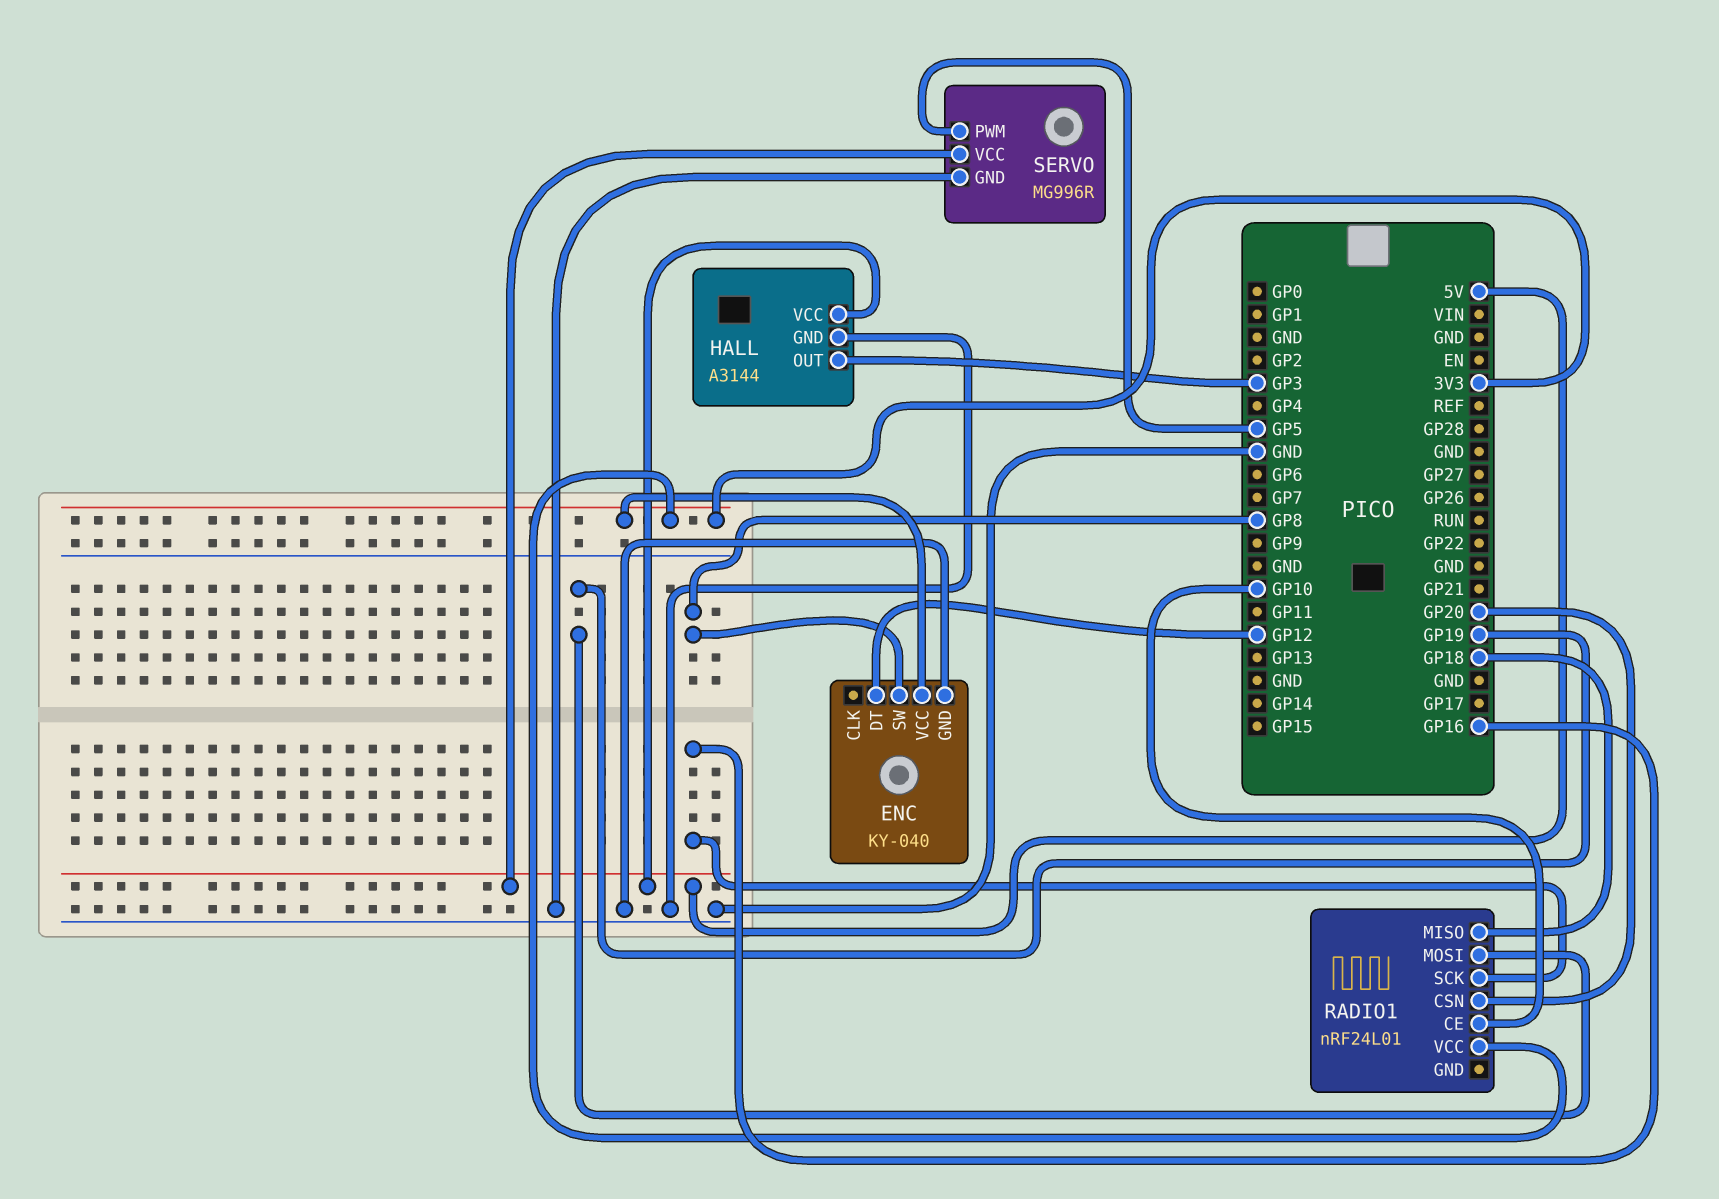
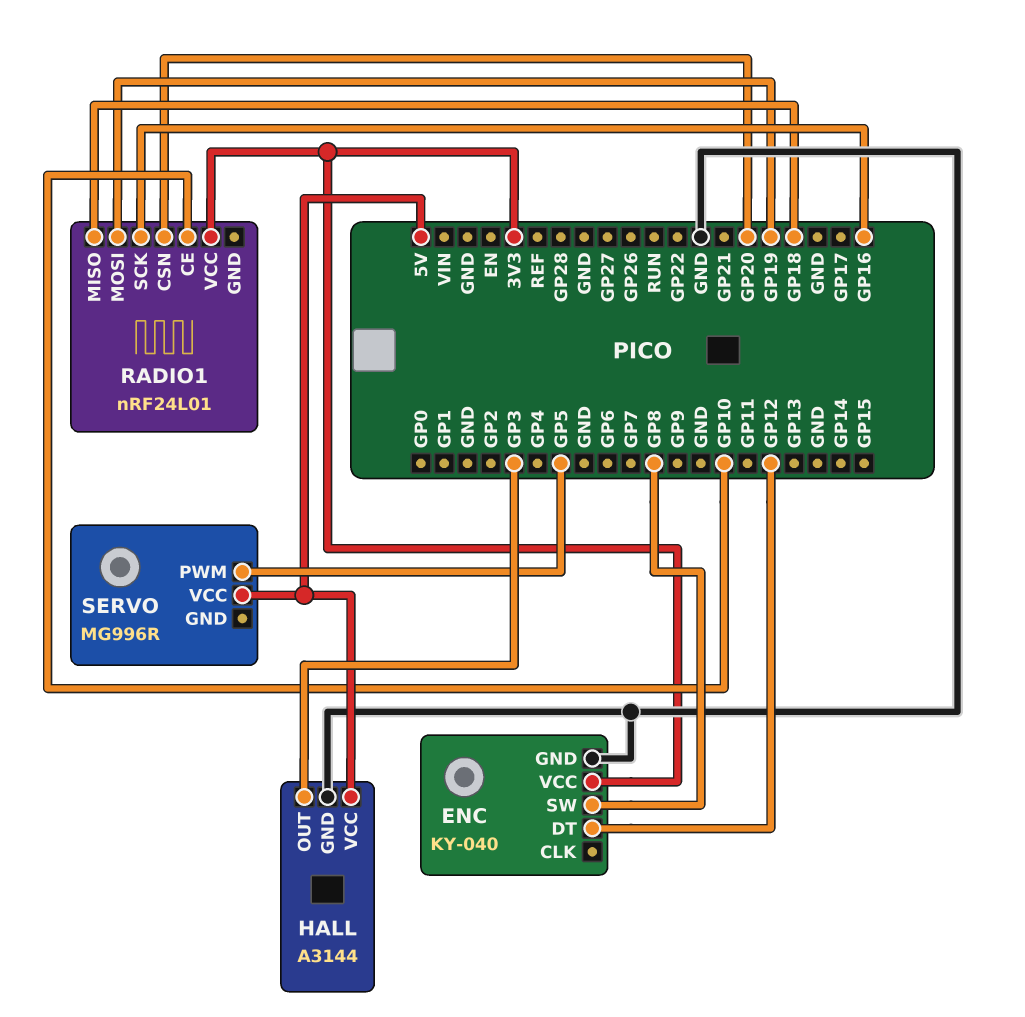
SERVO pin GND: GND -> none

